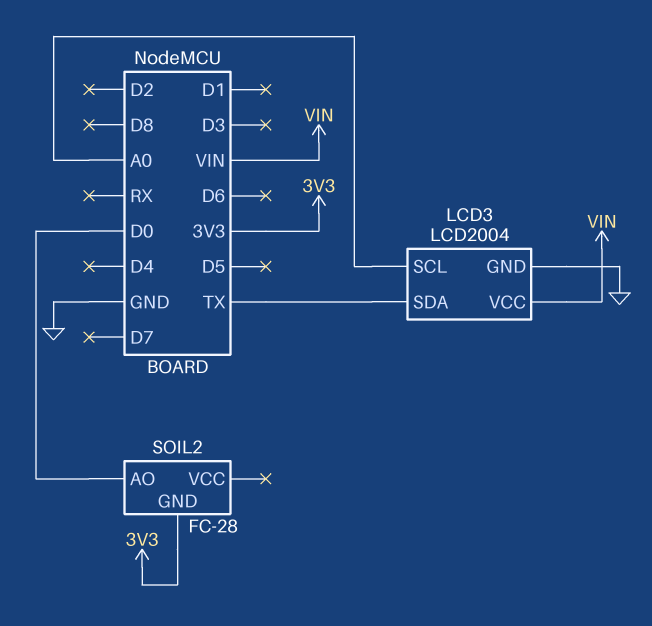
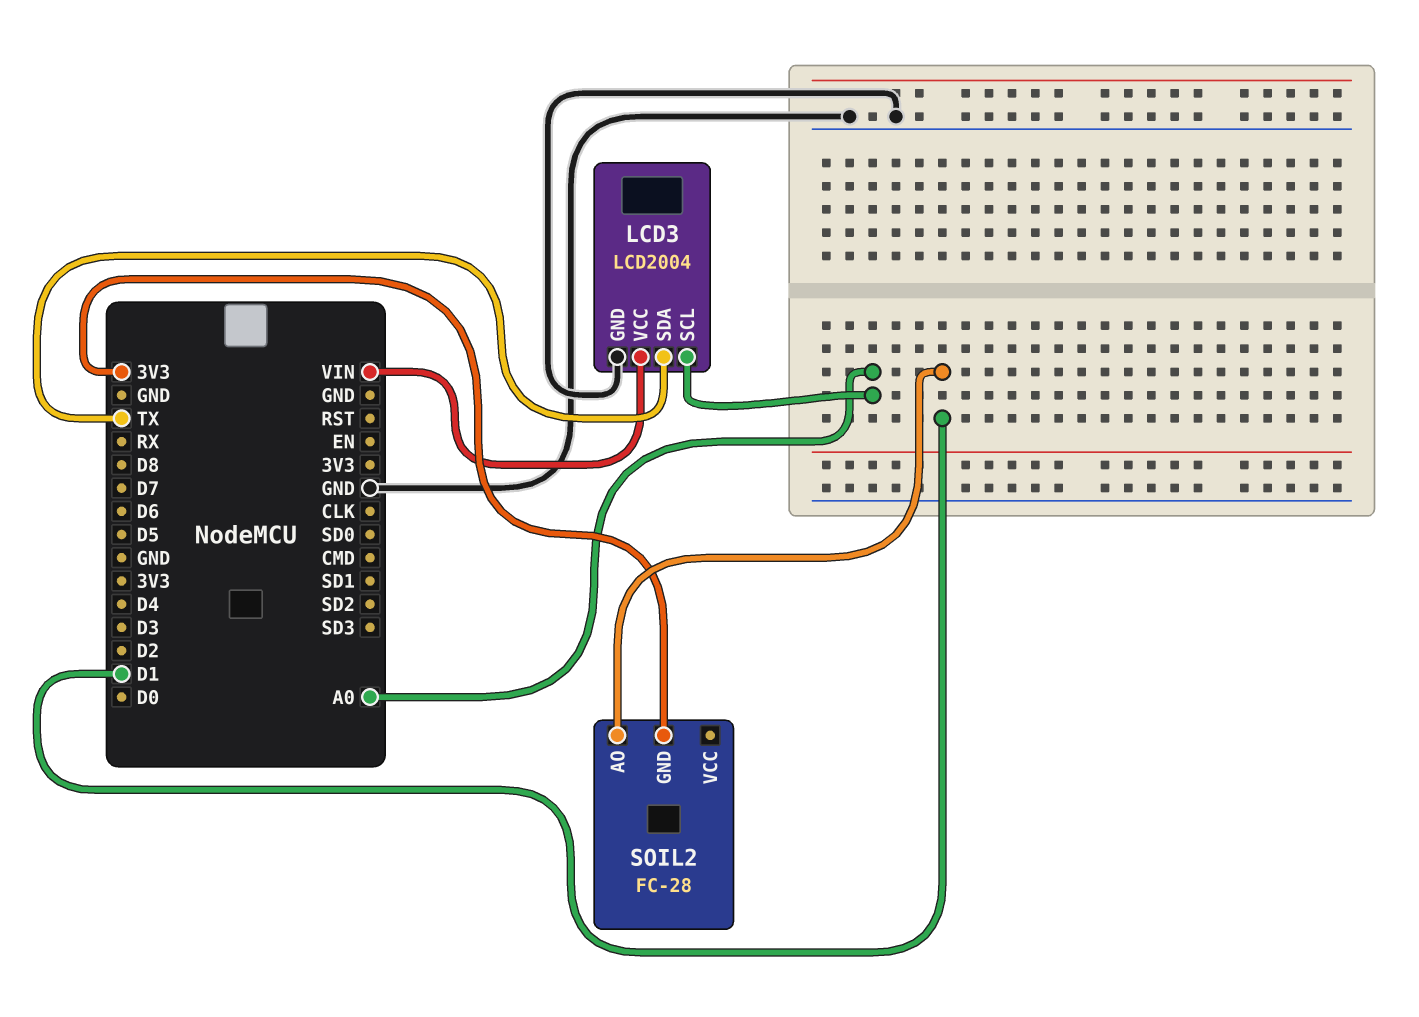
SOIL2 pin AO: D0 -> D1

